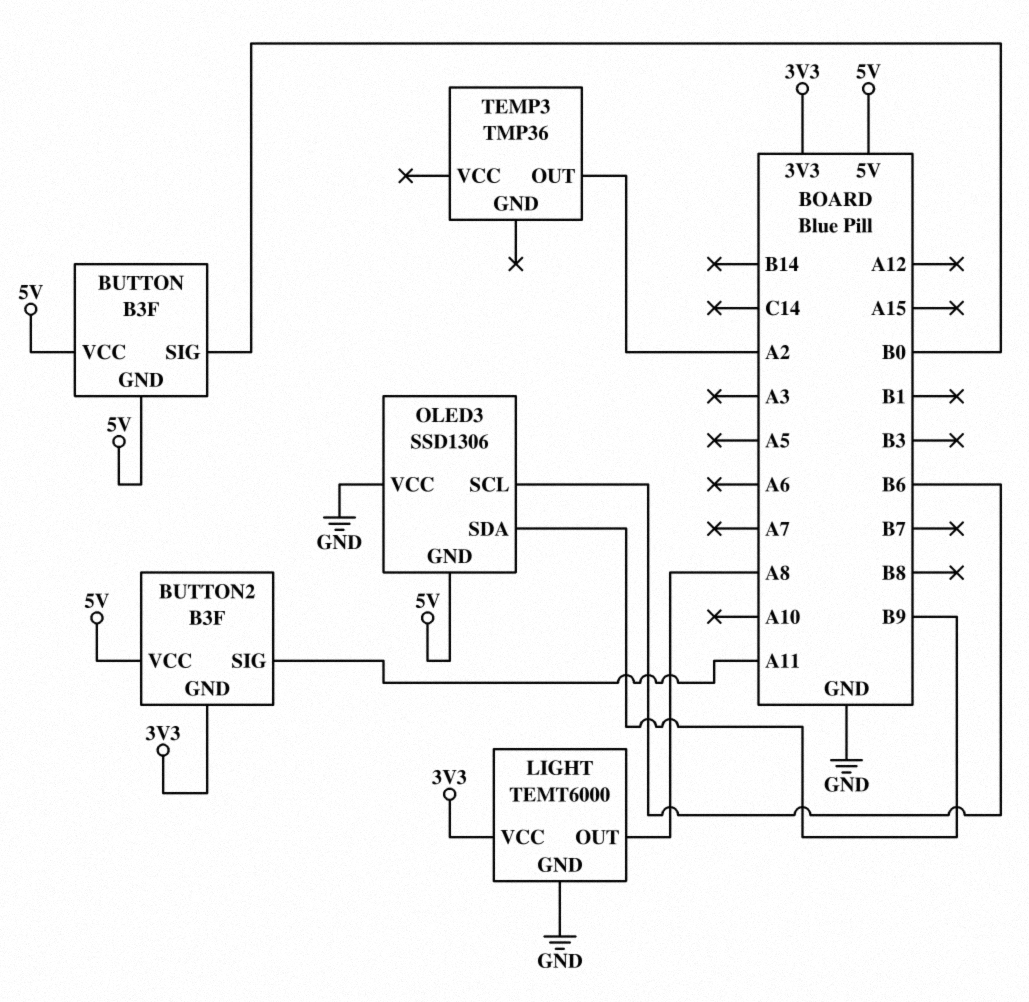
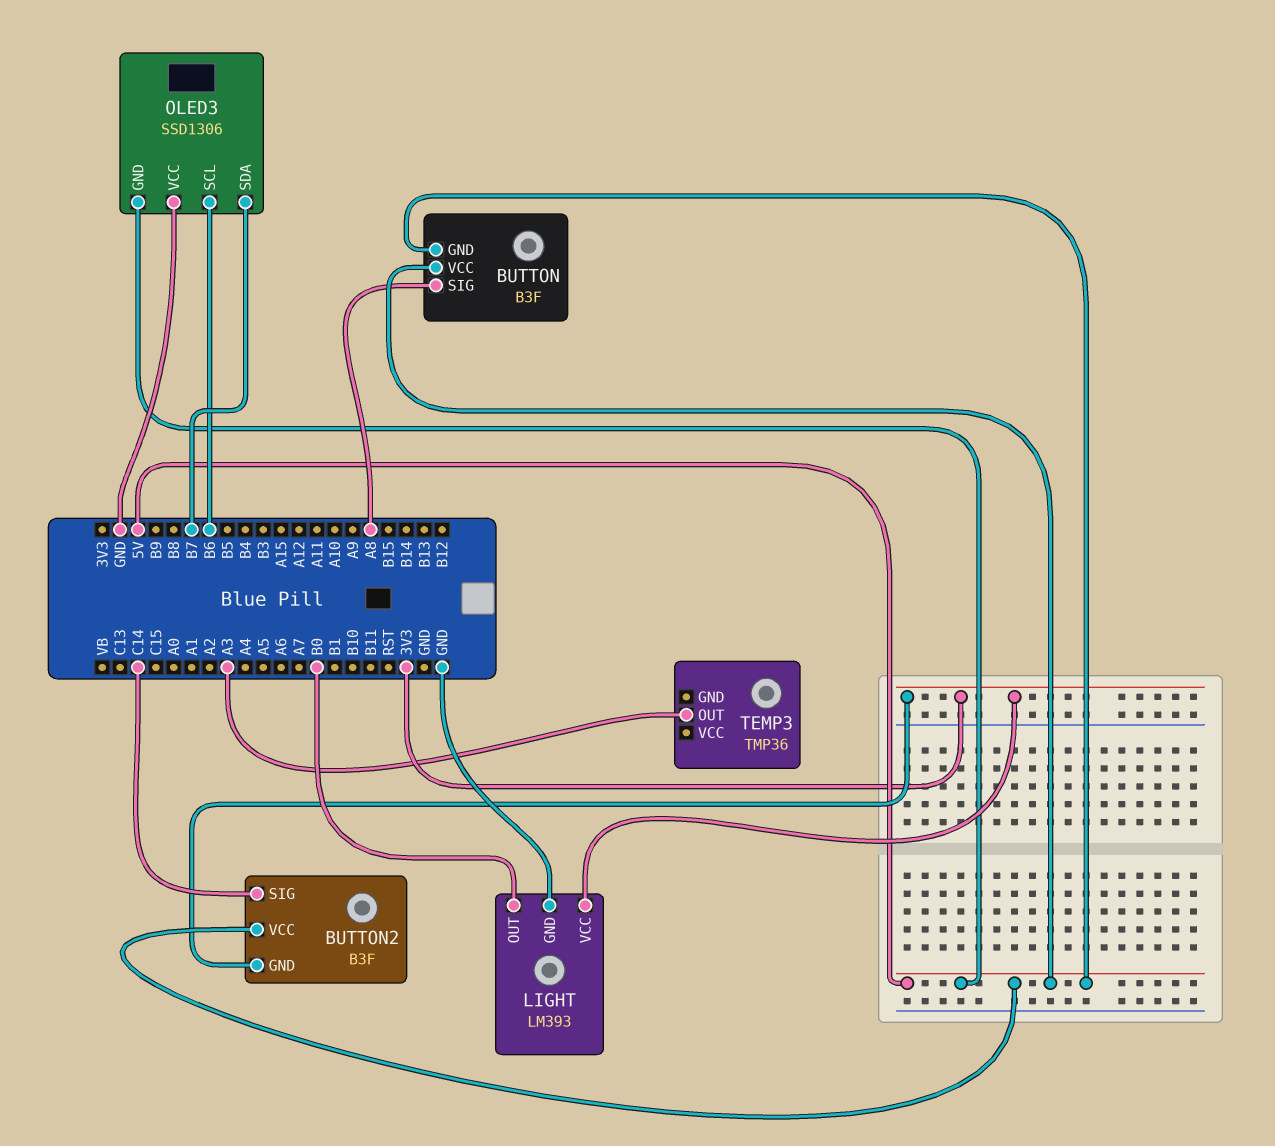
BUTTON pin SIG: B0 -> A8
BUTTON2 pin SIG: A11 -> C14
LIGHT: TEMT6000 -> LM393
LIGHT pin OUT: A8 -> B0
OLED3 pin SDA: B9 -> B7
TEMP3 pin OUT: A2 -> A3

